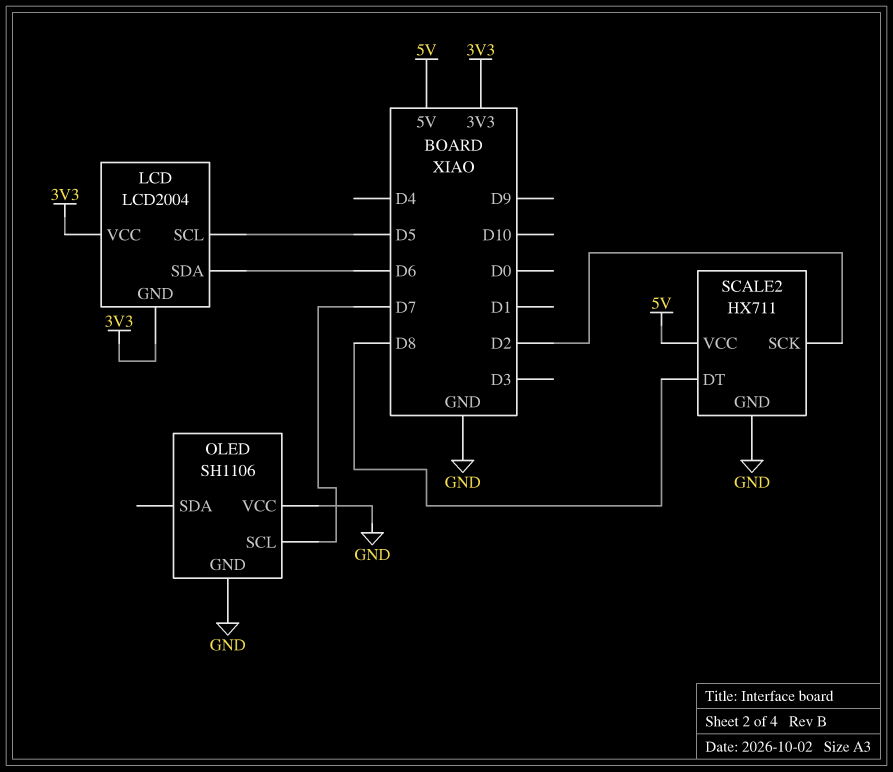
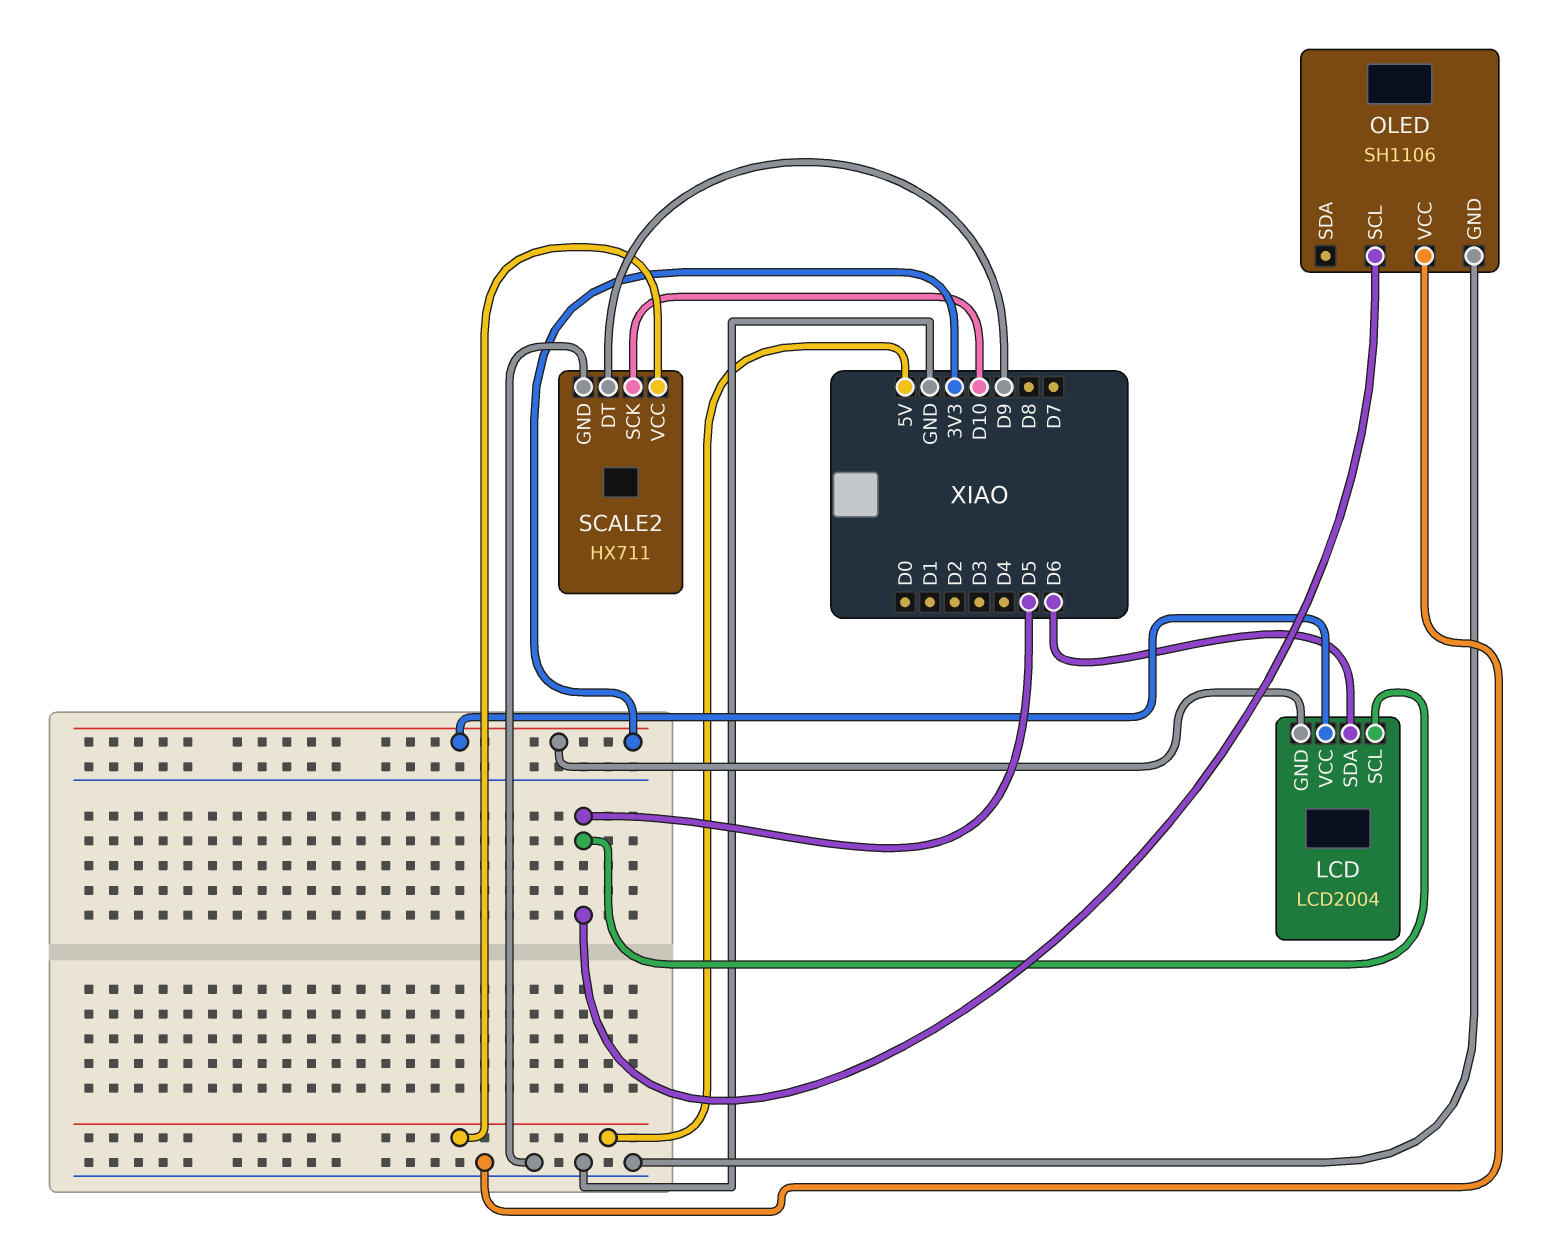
OLED pin SCL: D7 -> D5
SCALE2 pin DT: D8 -> D9
SCALE2 pin SCK: D2 -> D10

